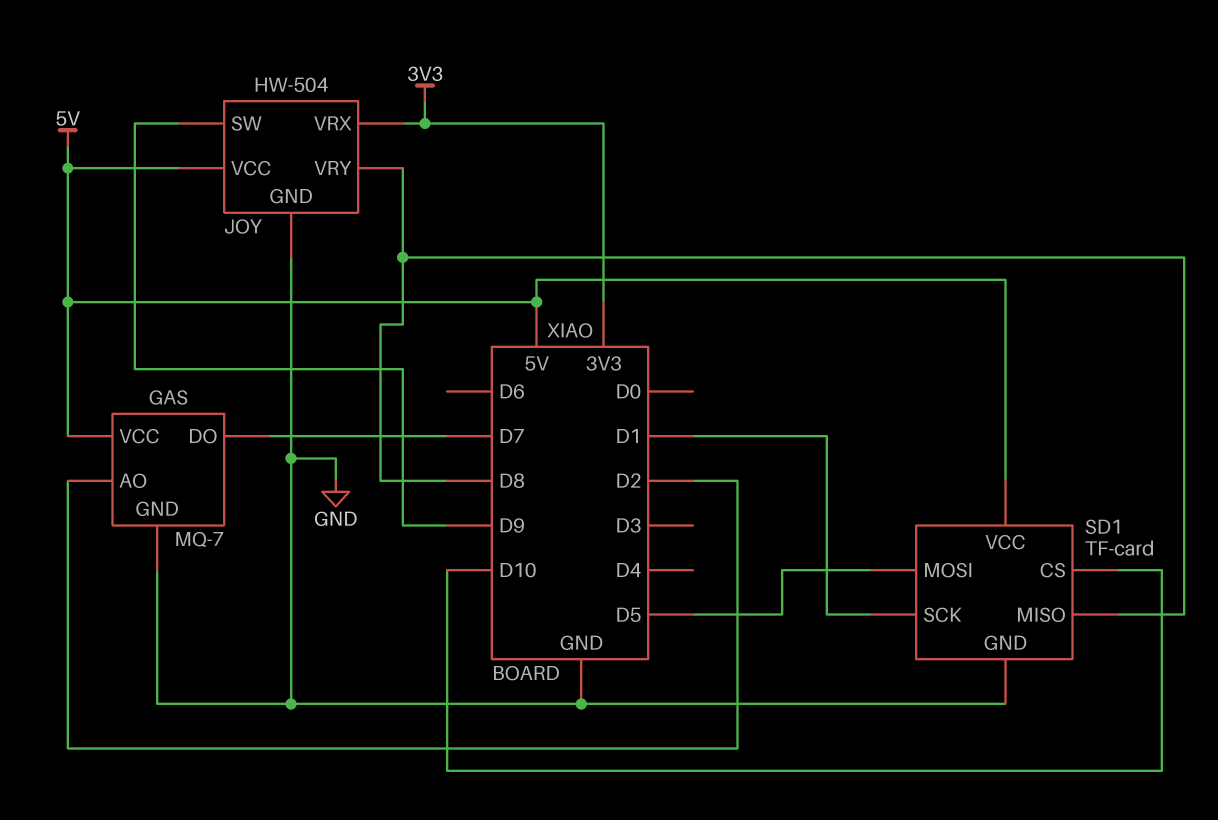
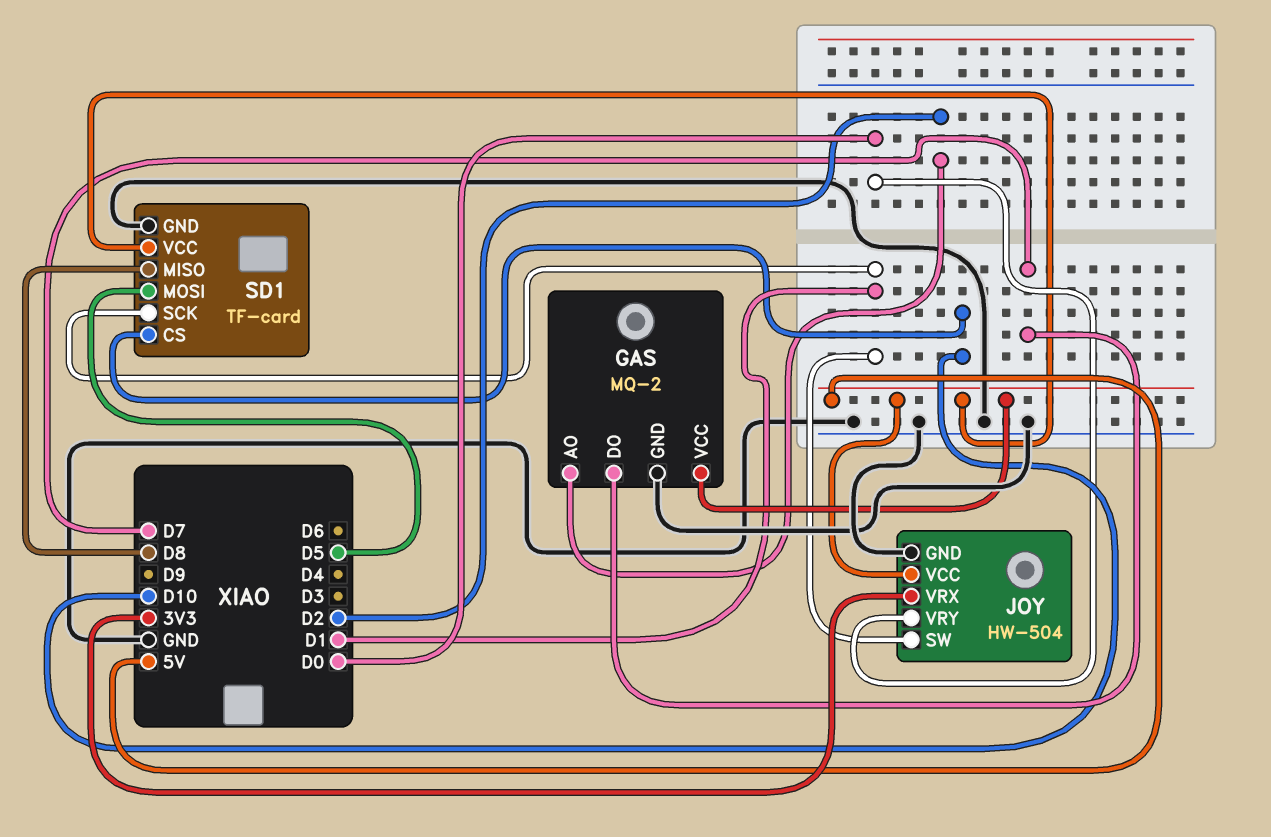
GAS: MQ-7 -> MQ-2
JOY pin SW: D9 -> D1
JOY pin VRY: D8 -> D0

